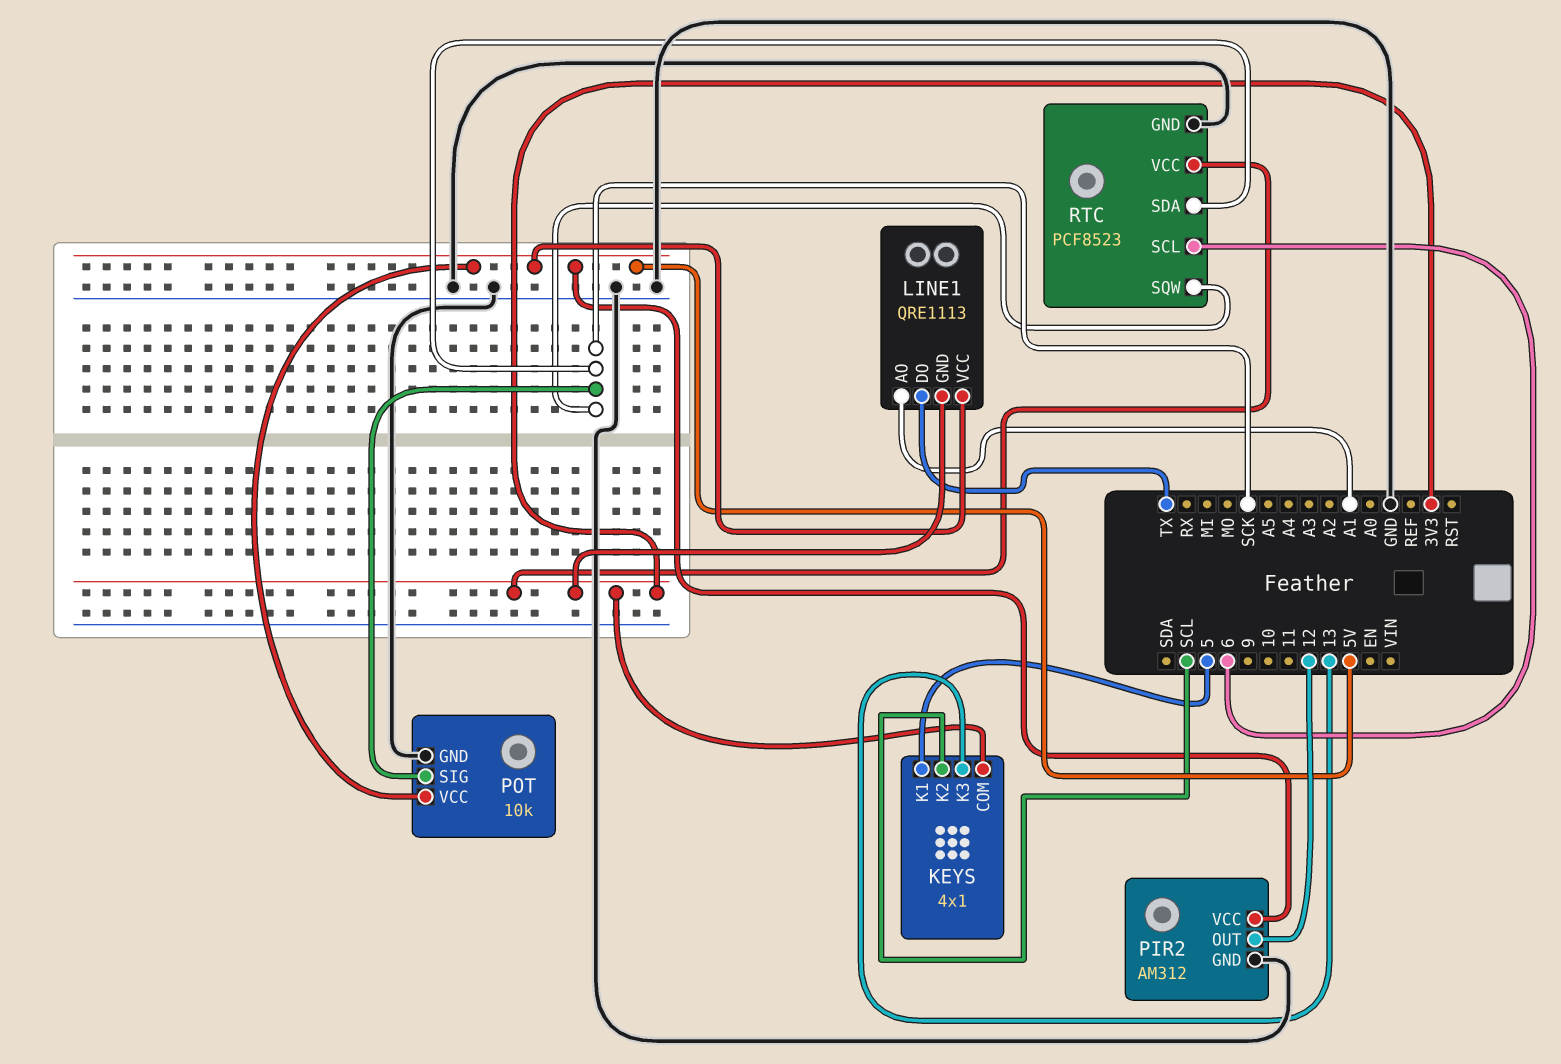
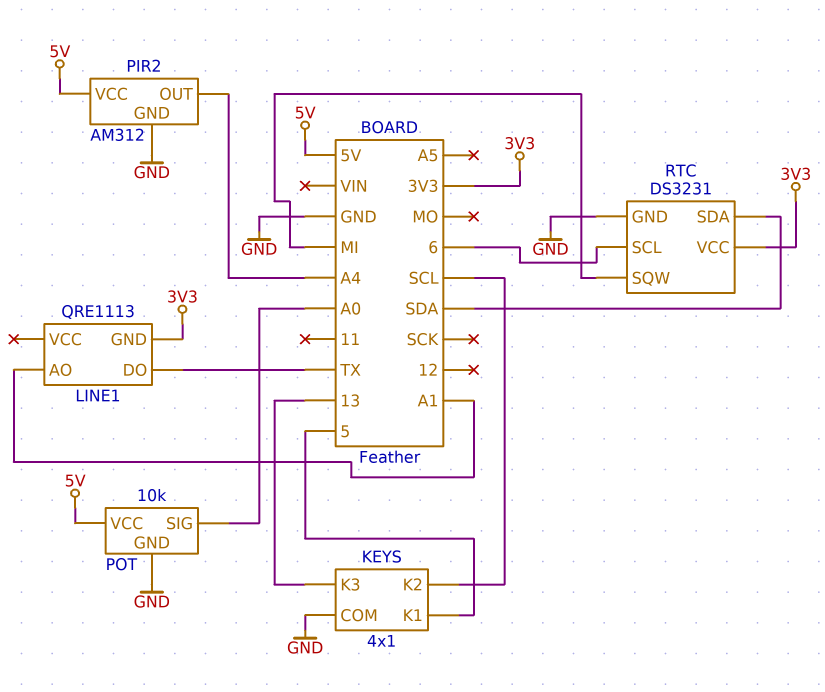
KEYS pin COM: 3V3 -> GND
LINE1 pin VCC: 5V -> none
PIR2 pin OUT: 12 -> A4
POT pin SIG: SCK -> A0
RTC: PCF8523 -> DS3231
RTC pin SDA: SCK -> SDA
RTC pin SQW: SCK -> MI

